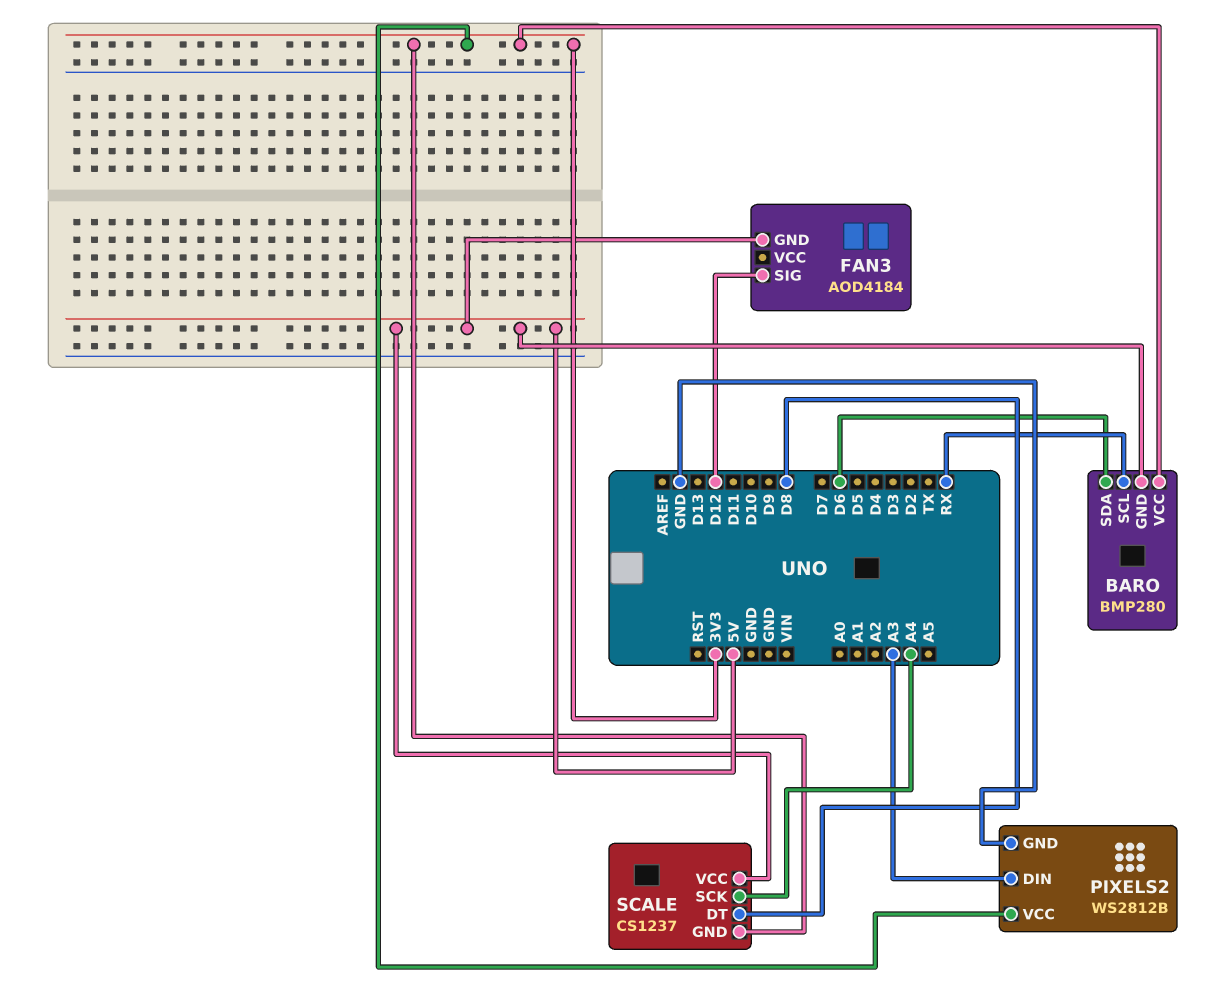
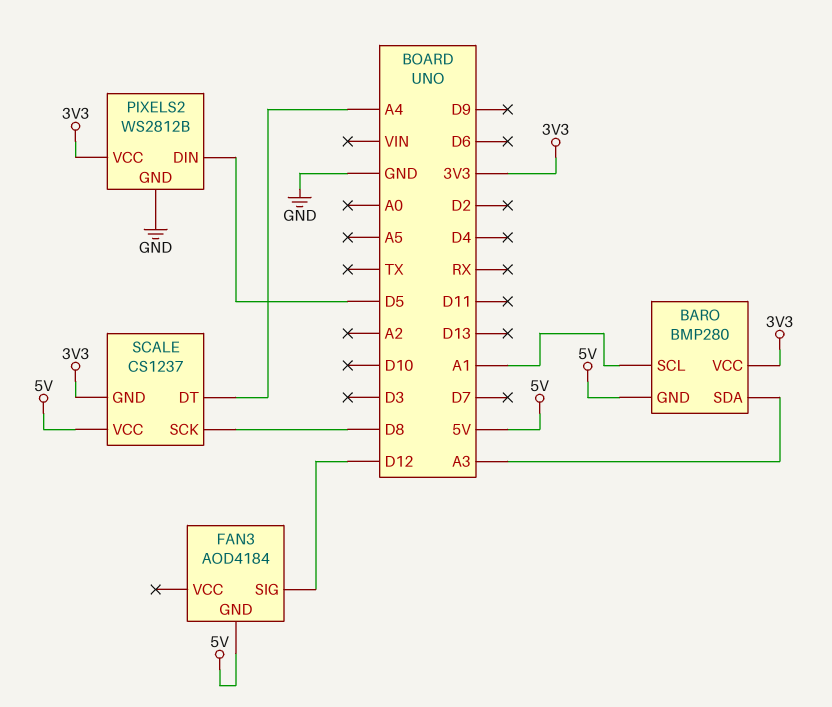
BARO pin SCL: RX -> A1
BARO pin SDA: D6 -> A3
PIXELS2 pin DIN: A3 -> D5
SCALE pin DT: D8 -> A4
SCALE pin SCK: A4 -> D8

